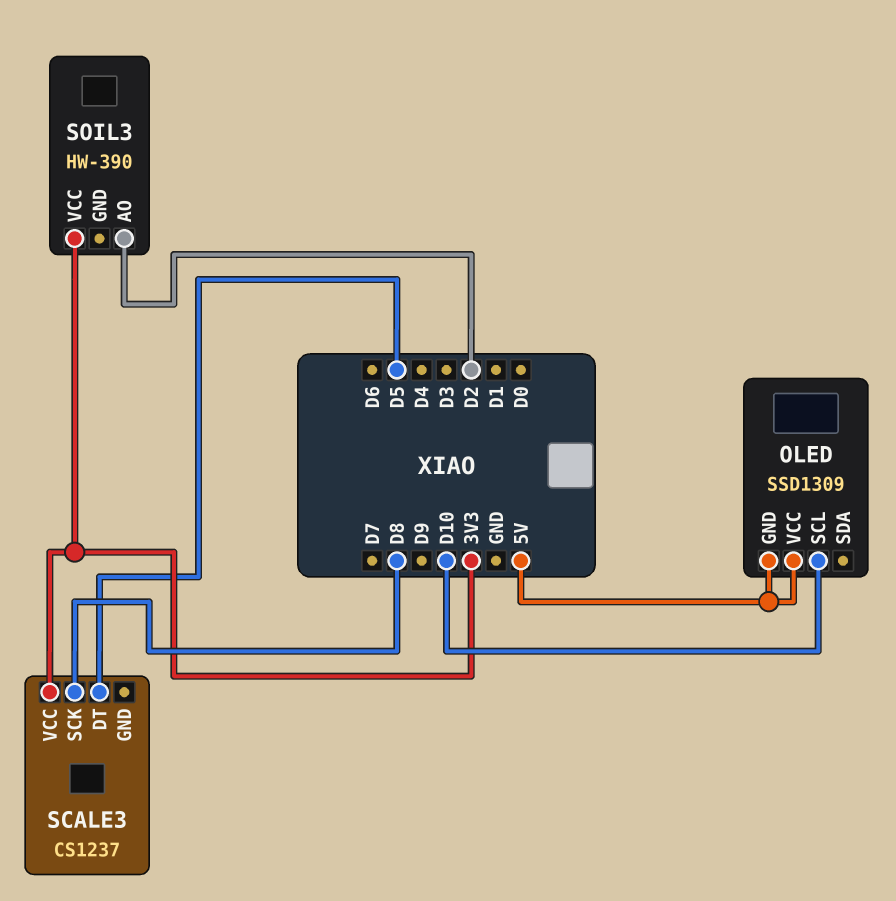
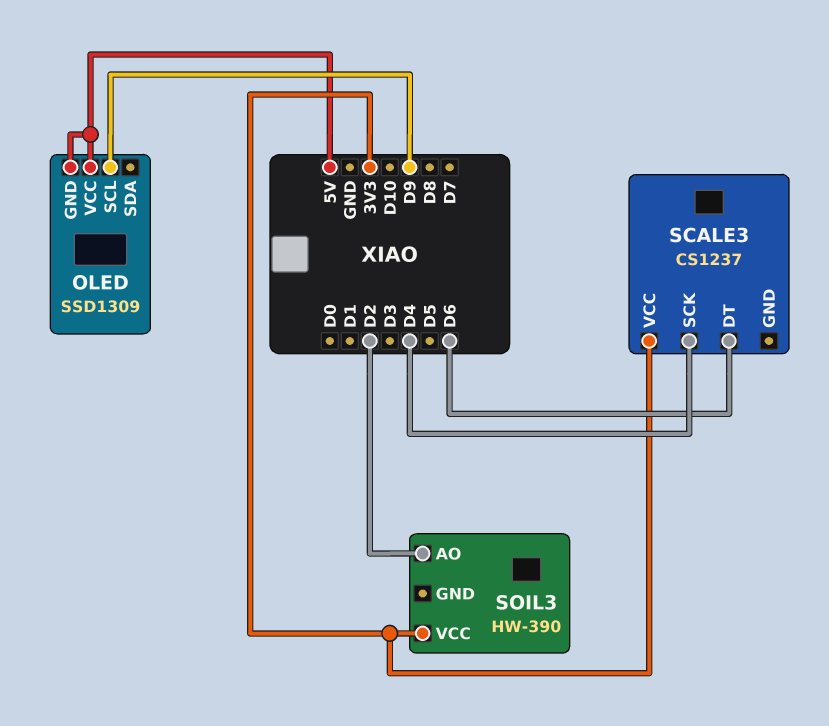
OLED pin SCL: D10 -> D9
SCALE3 pin DT: D5 -> D6
SCALE3 pin SCK: D8 -> D4

